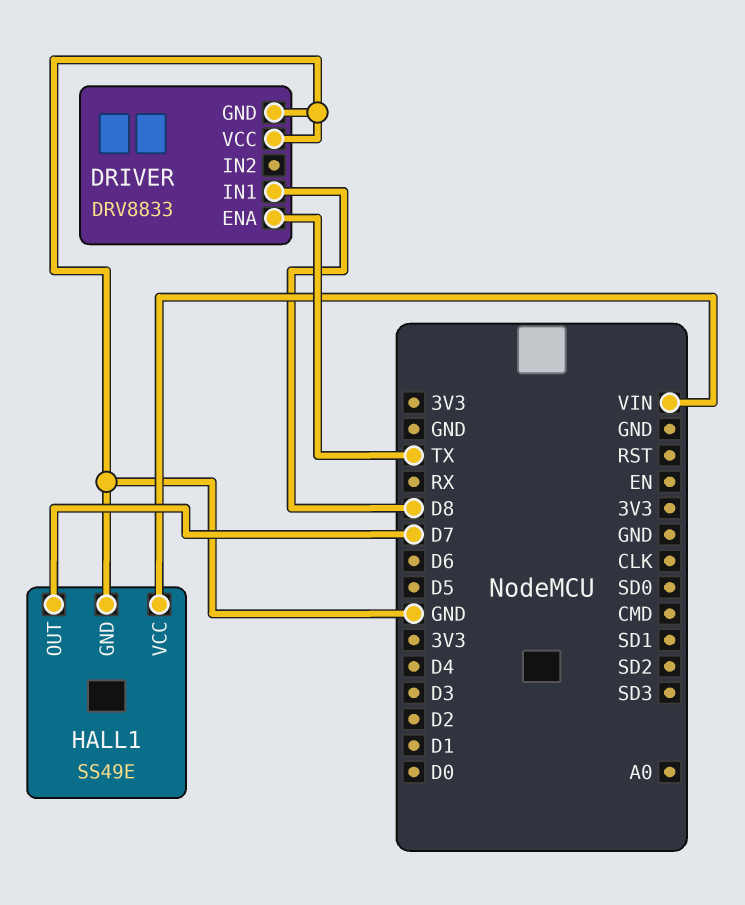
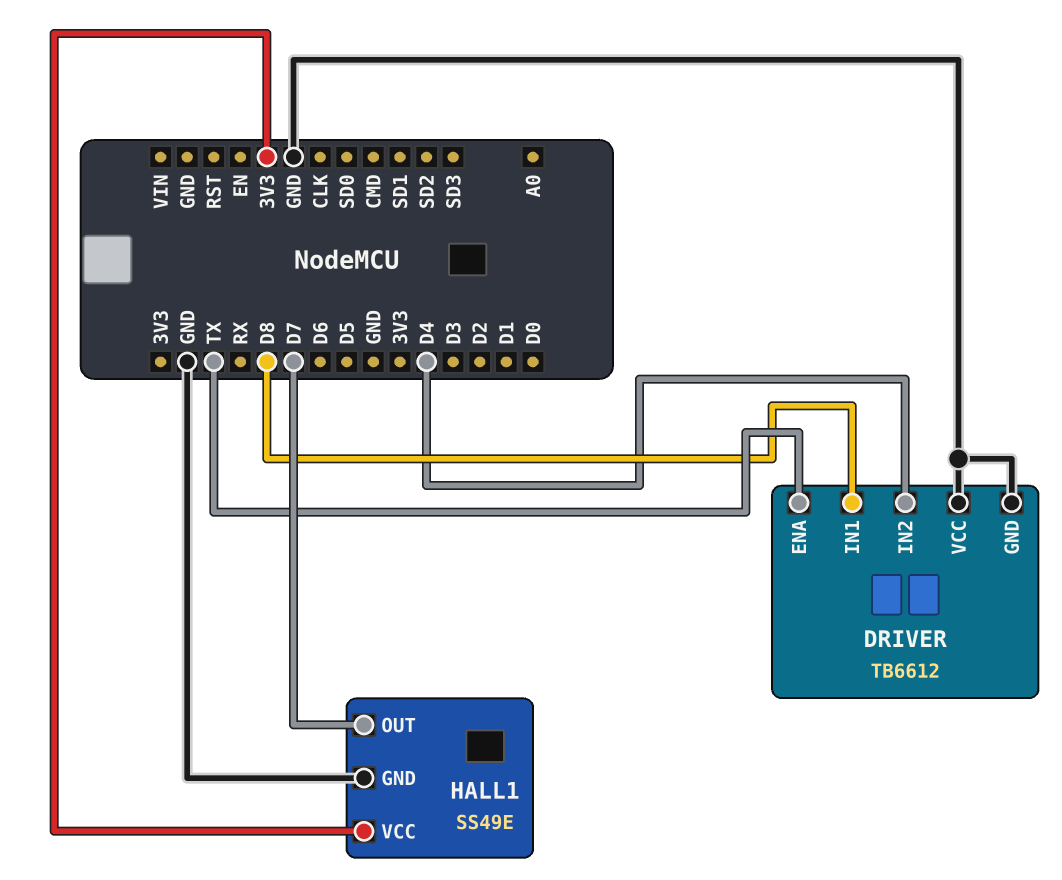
DRIVER: DRV8833 -> TB6612
DRIVER pin IN2: none -> D4
HALL1 pin VCC: VIN -> 3V3

